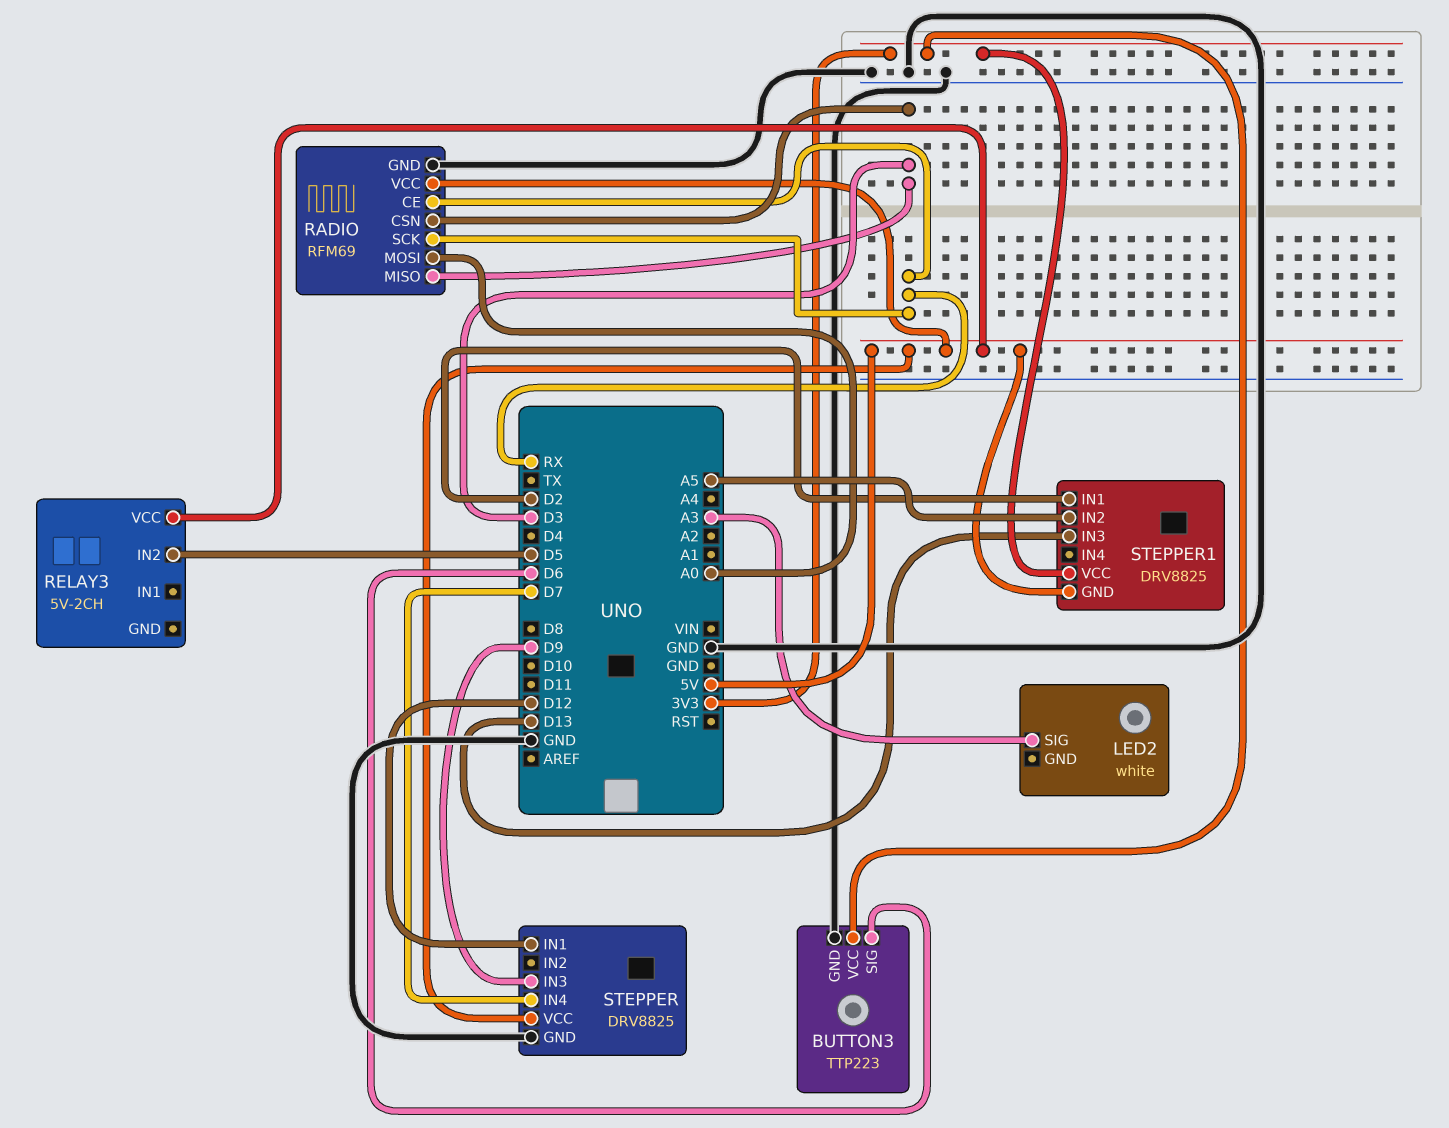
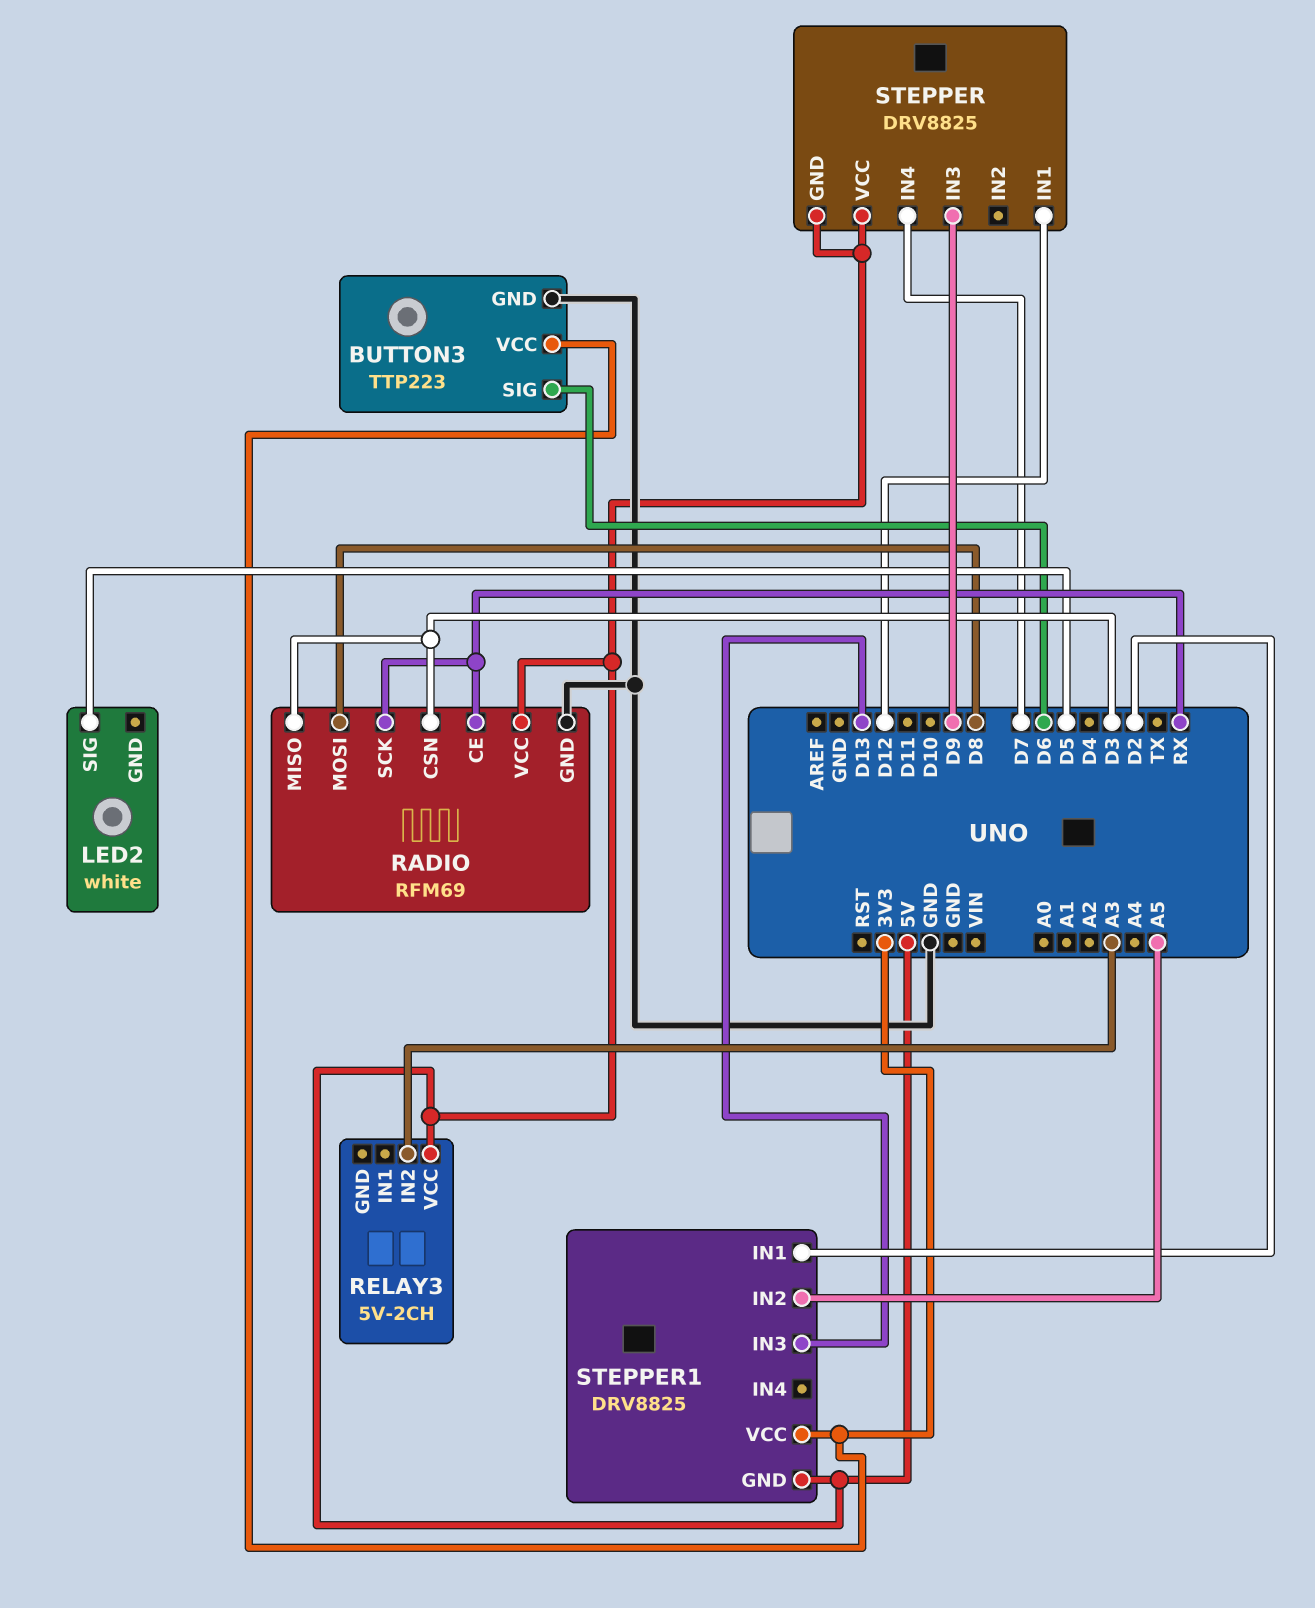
LED2 pin SIG: A3 -> D5
RADIO pin MOSI: A0 -> D8
RELAY3 pin IN2: D5 -> A3
STEPPER pin GND: GND -> 5V

